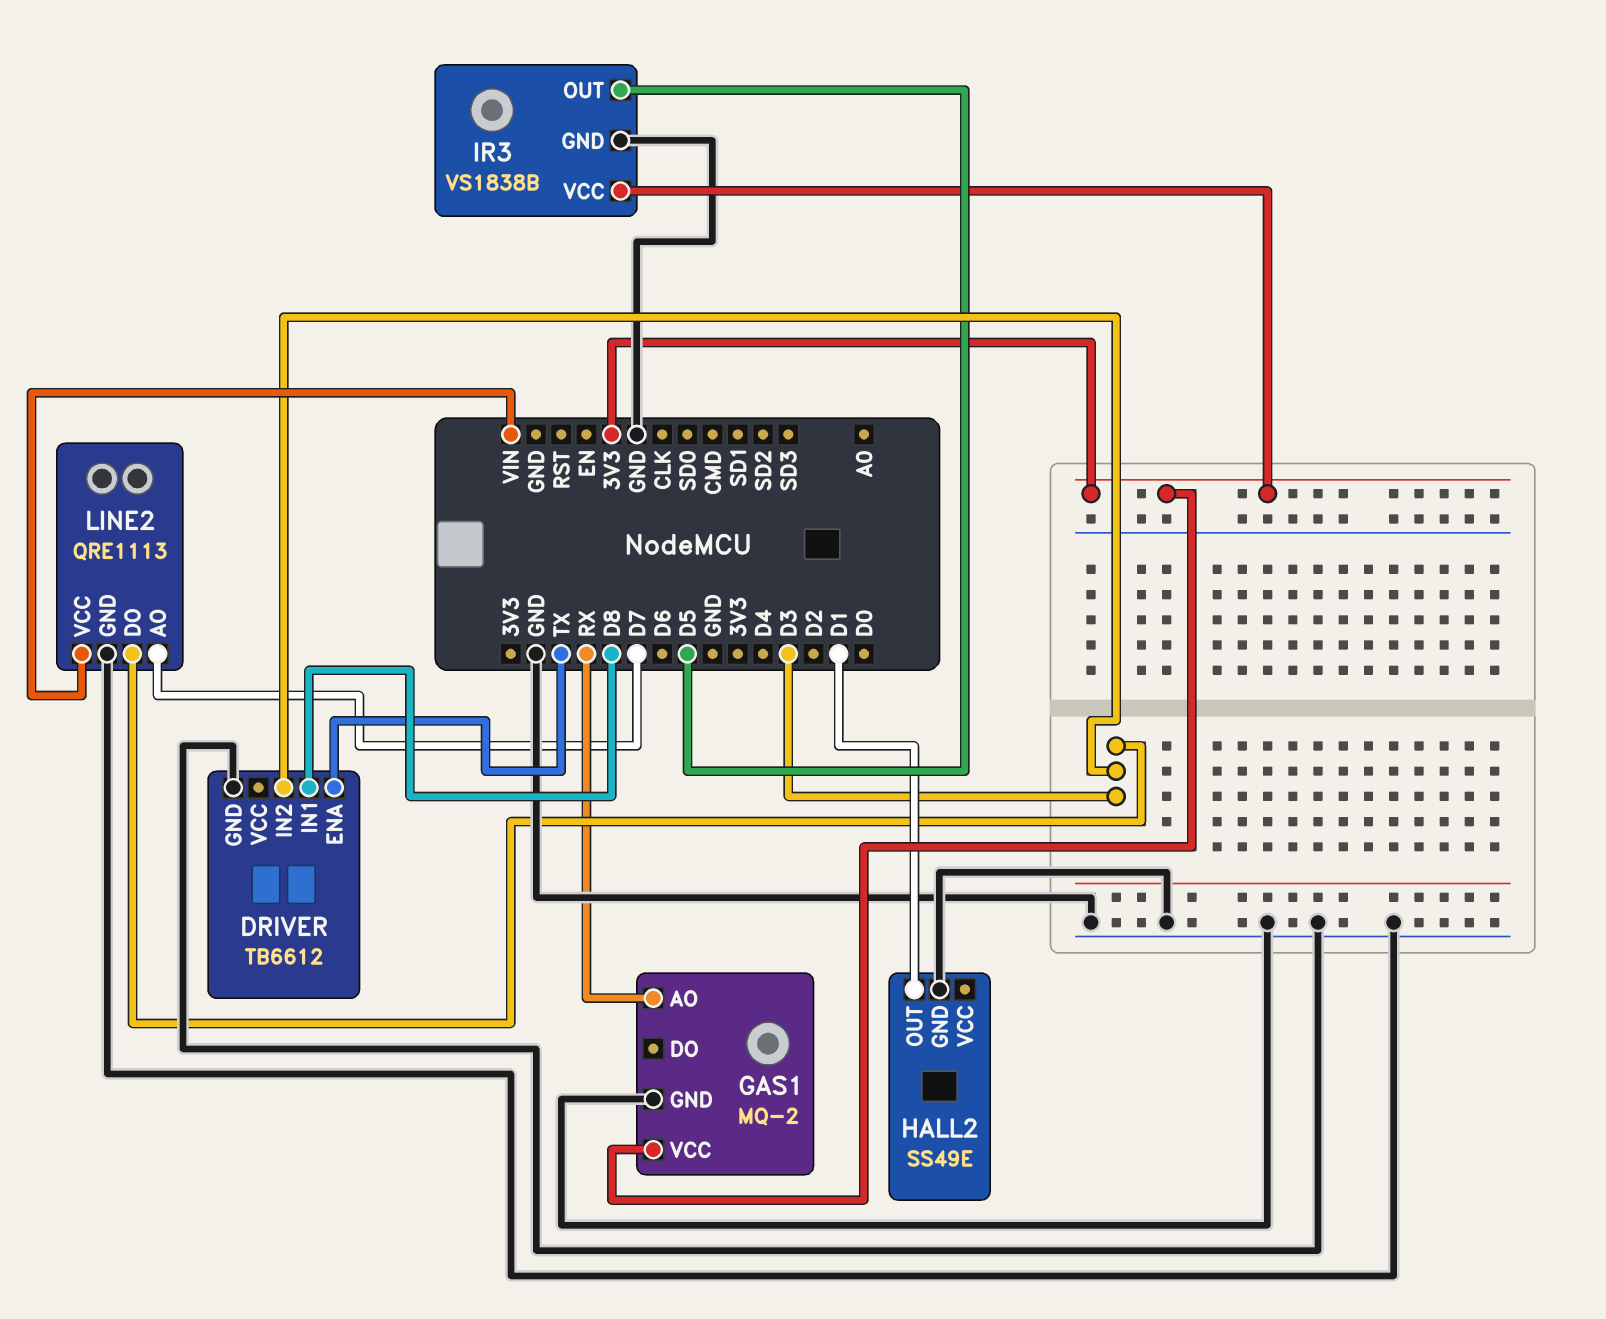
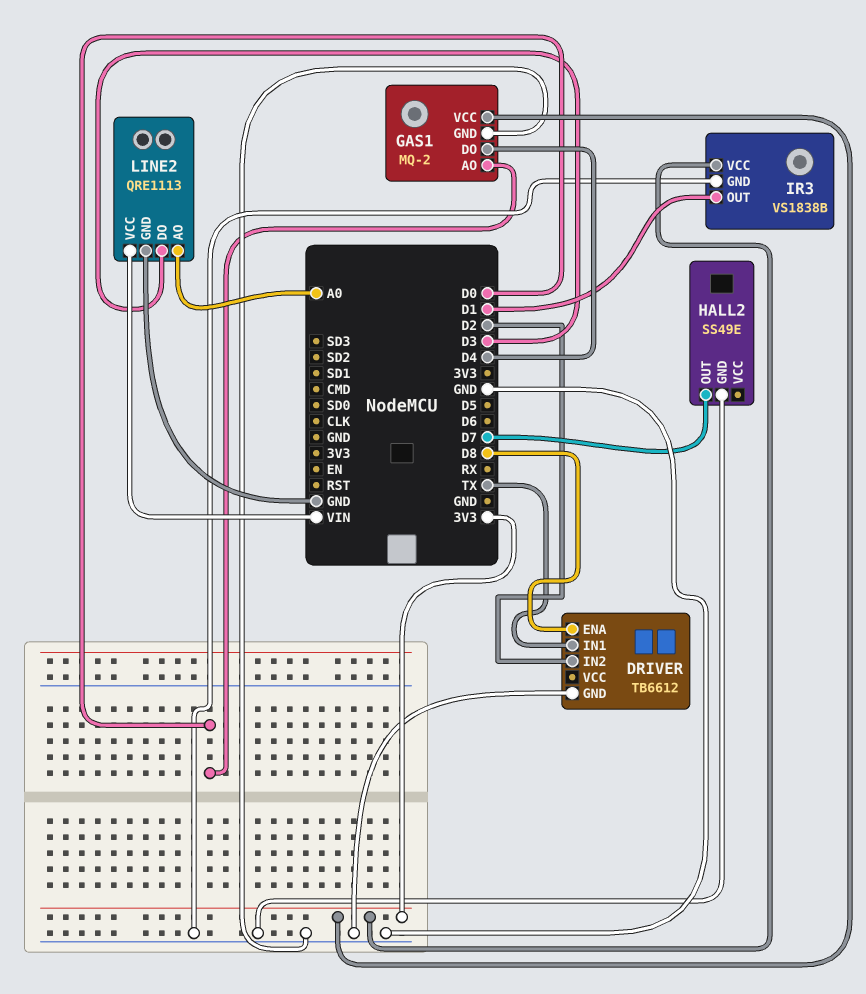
DRIVER pin ENA: TX -> D8
DRIVER pin IN1: D8 -> TX
DRIVER pin IN2: D3 -> D2
GAS1 pin AO: RX -> D0
GAS1 pin DO: none -> D4
HALL2 pin OUT: D1 -> D7
IR3 pin OUT: D5 -> D1
LINE2 pin AO: D7 -> A0

